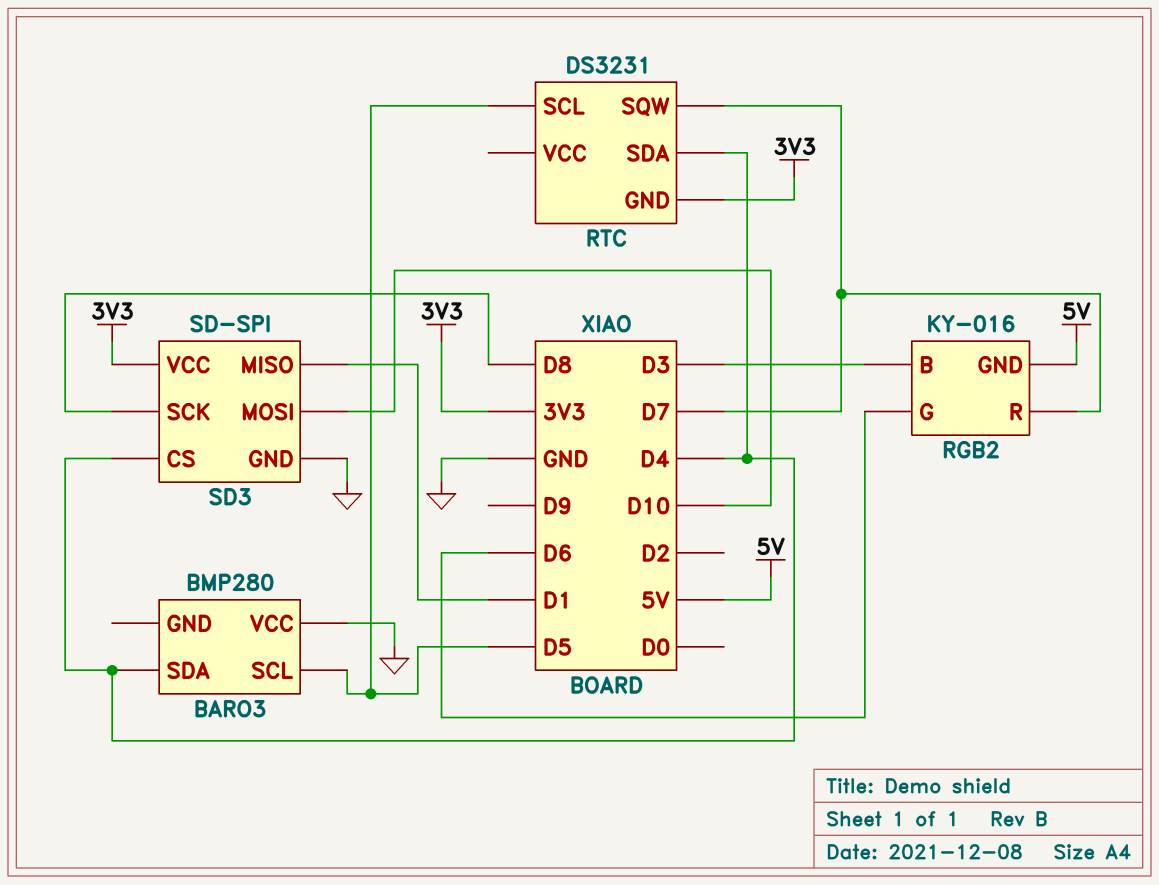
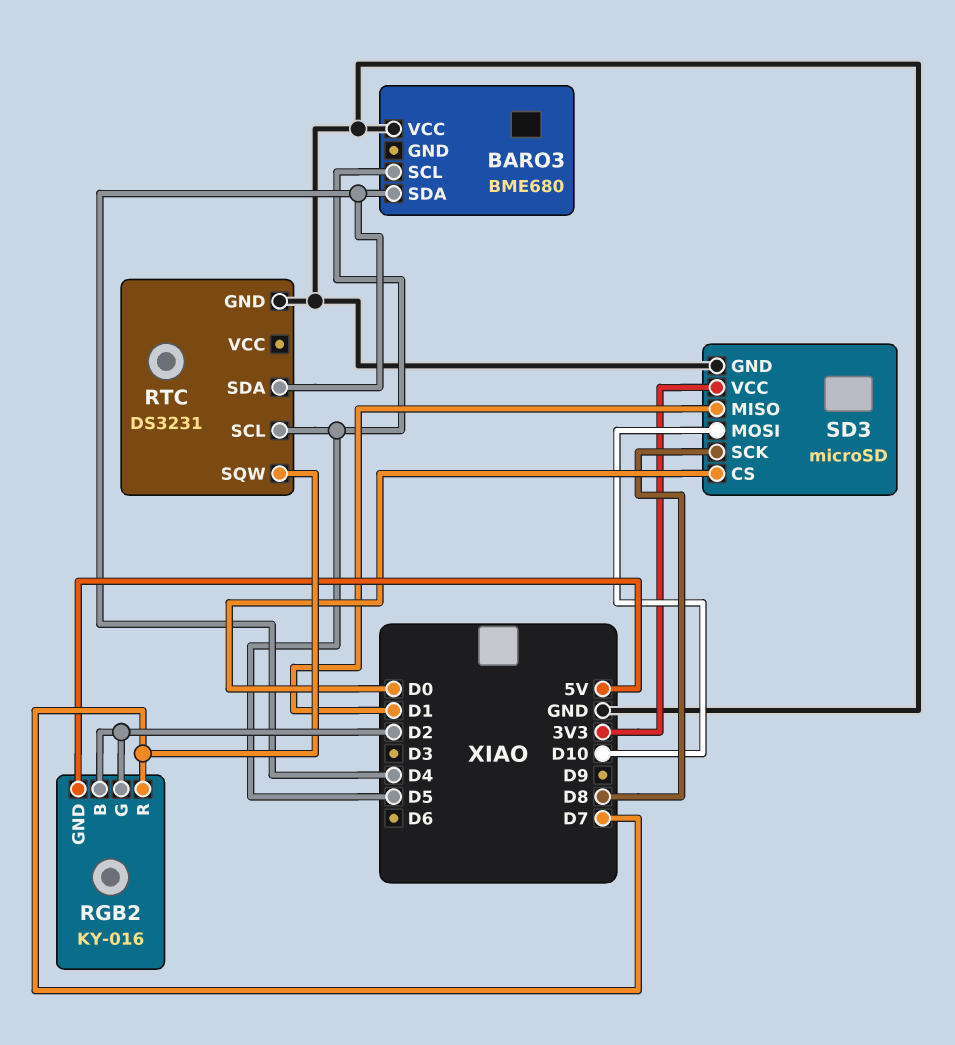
BARO3: BMP280 -> BME680
RGB2 pin B: D3 -> D2
RGB2 pin G: D6 -> D2
RTC pin GND: 3V3 -> GND
SD3: SD-SPI -> microSD
SD3 pin CS: D4 -> D0

